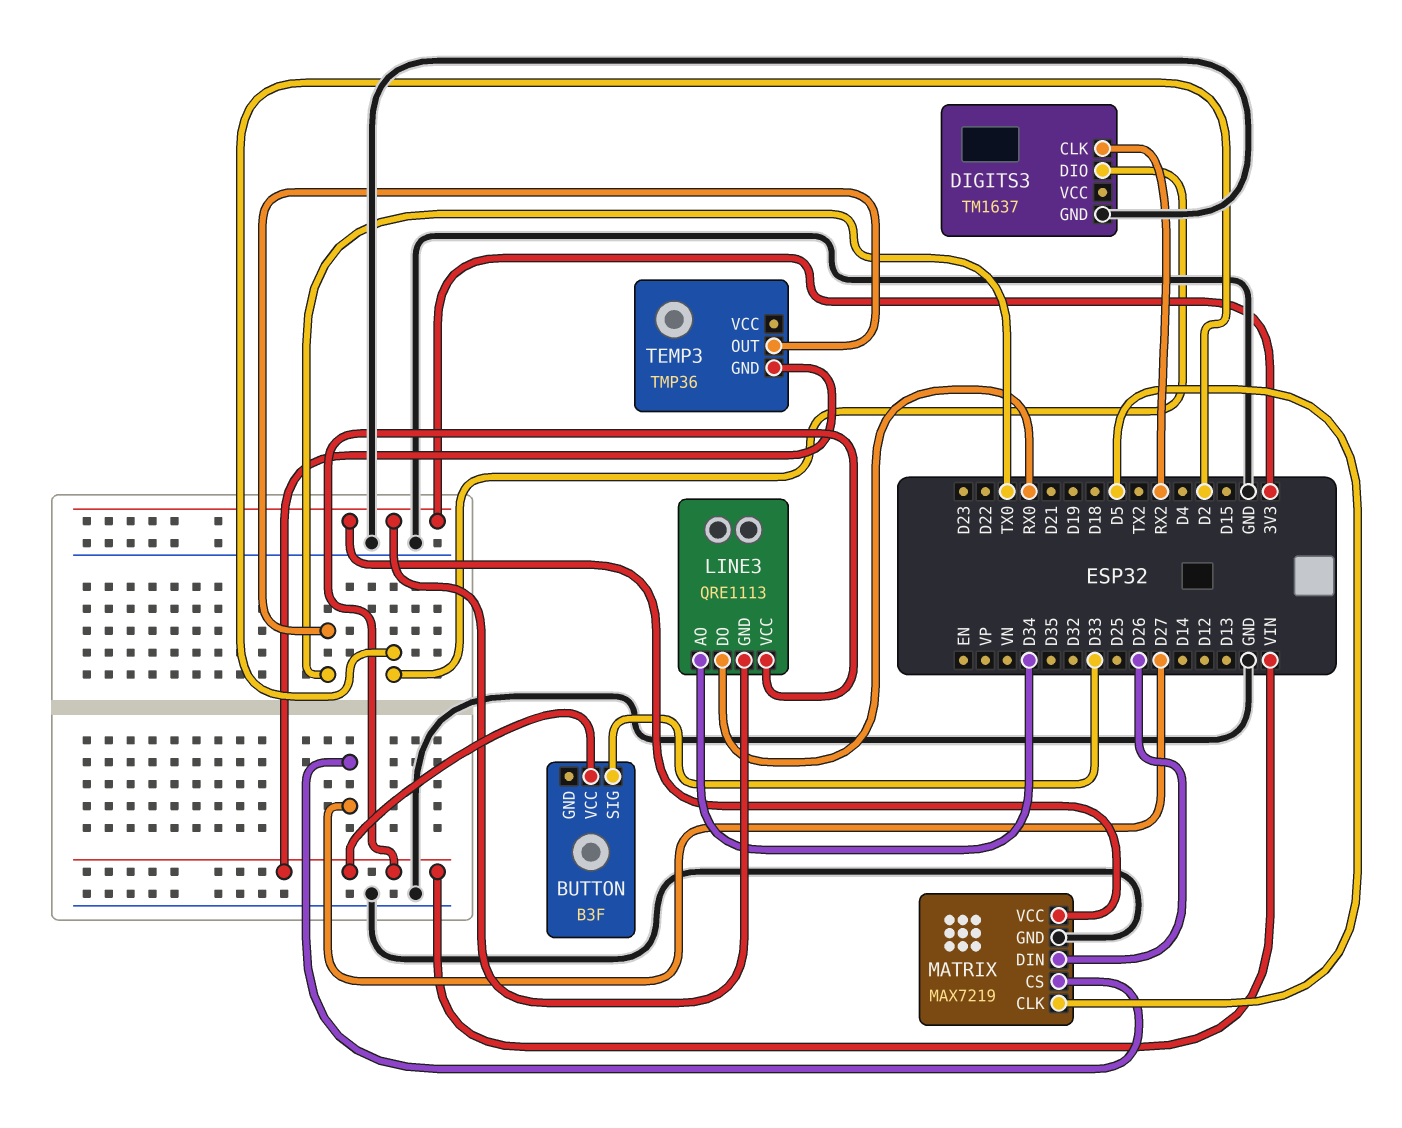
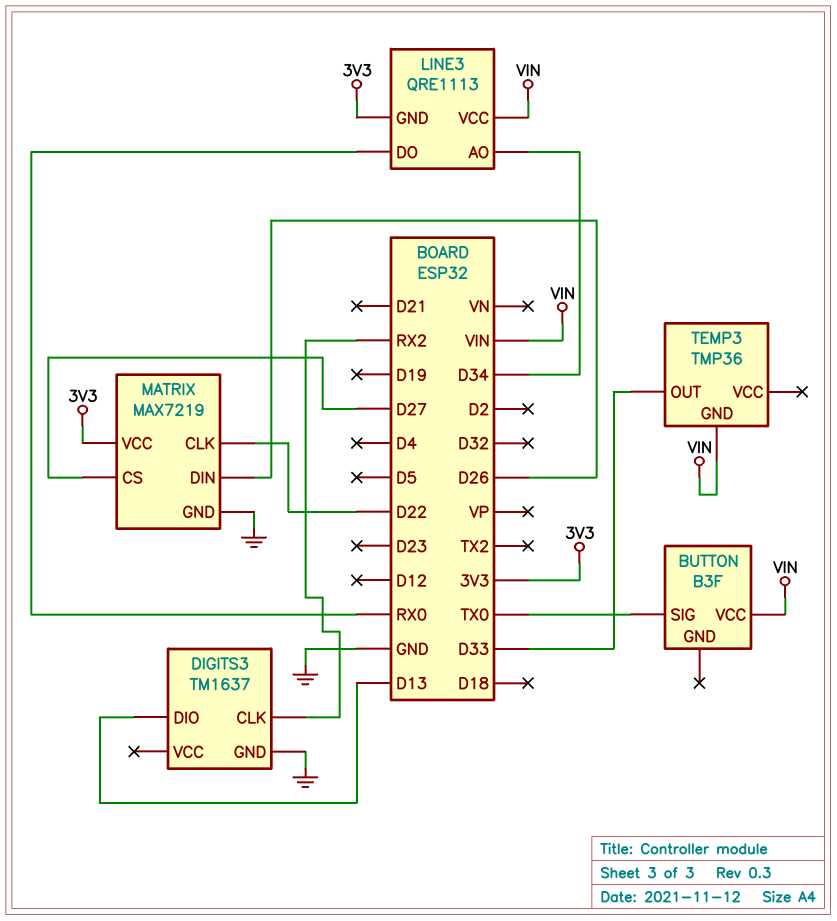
BUTTON pin SIG: D33 -> TX0
DIGITS3 pin DIO: D2 -> D13
MATRIX pin CLK: D5 -> D22
TEMP3 pin OUT: TX0 -> D33

